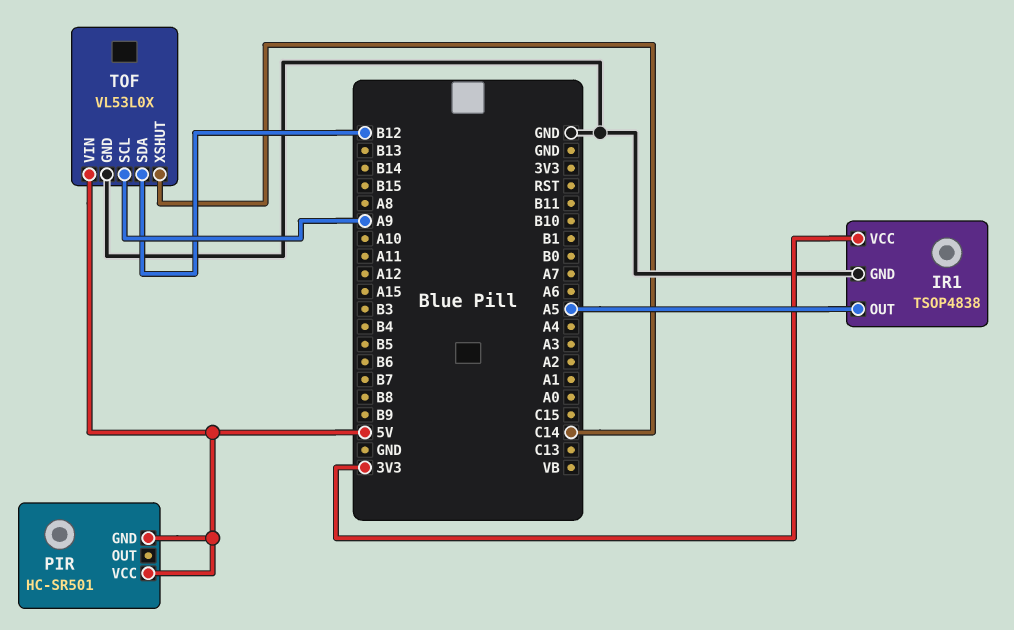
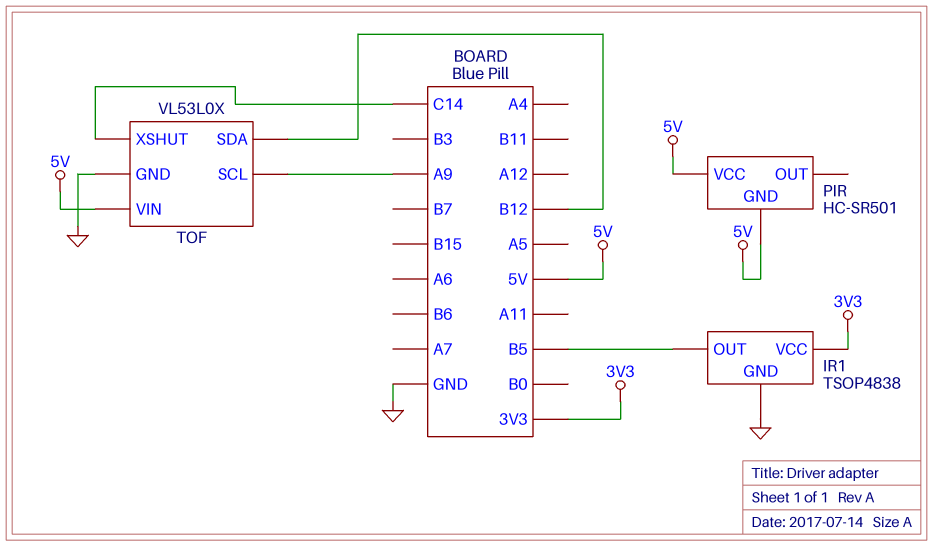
IR1 pin OUT: A5 -> B5

